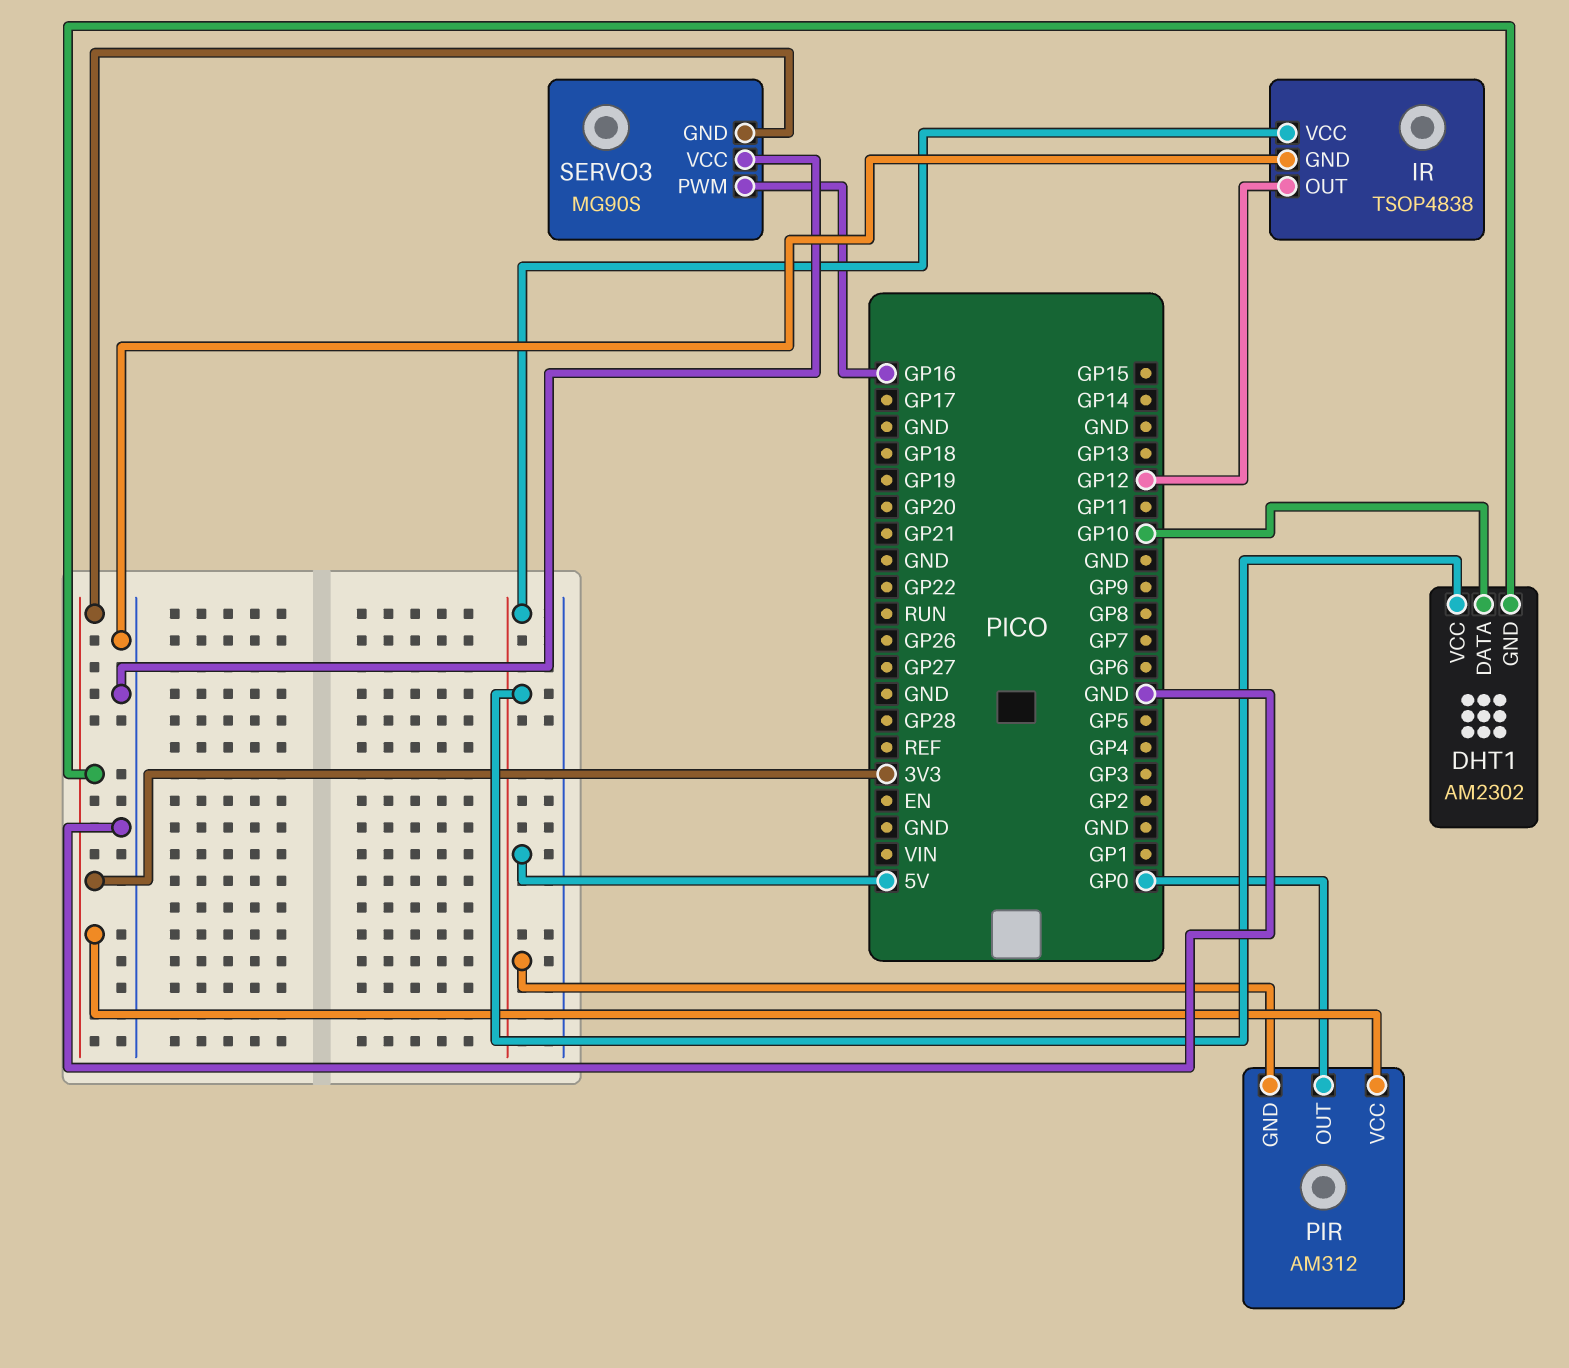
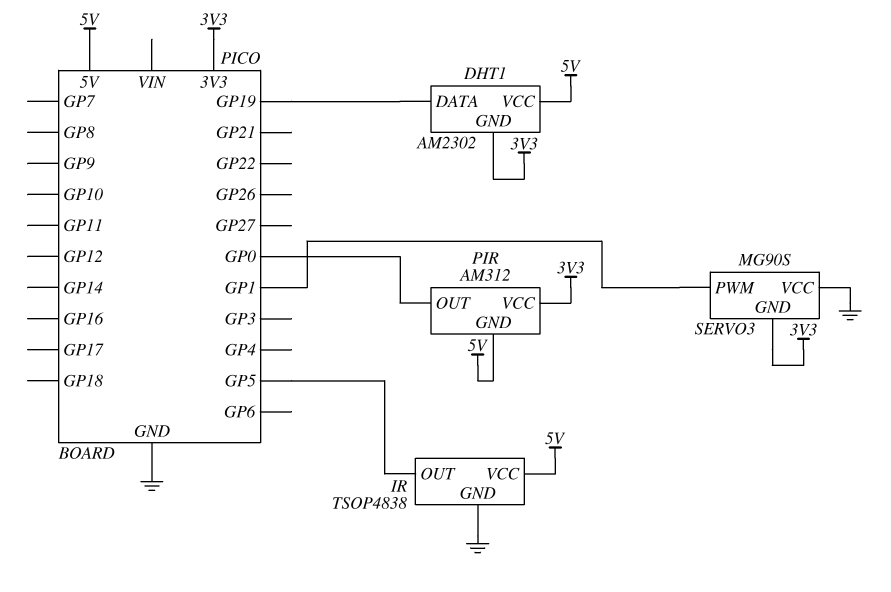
DHT1 pin DATA: GP10 -> GP19
IR pin OUT: GP12 -> GP5
SERVO3 pin PWM: GP16 -> GP1

